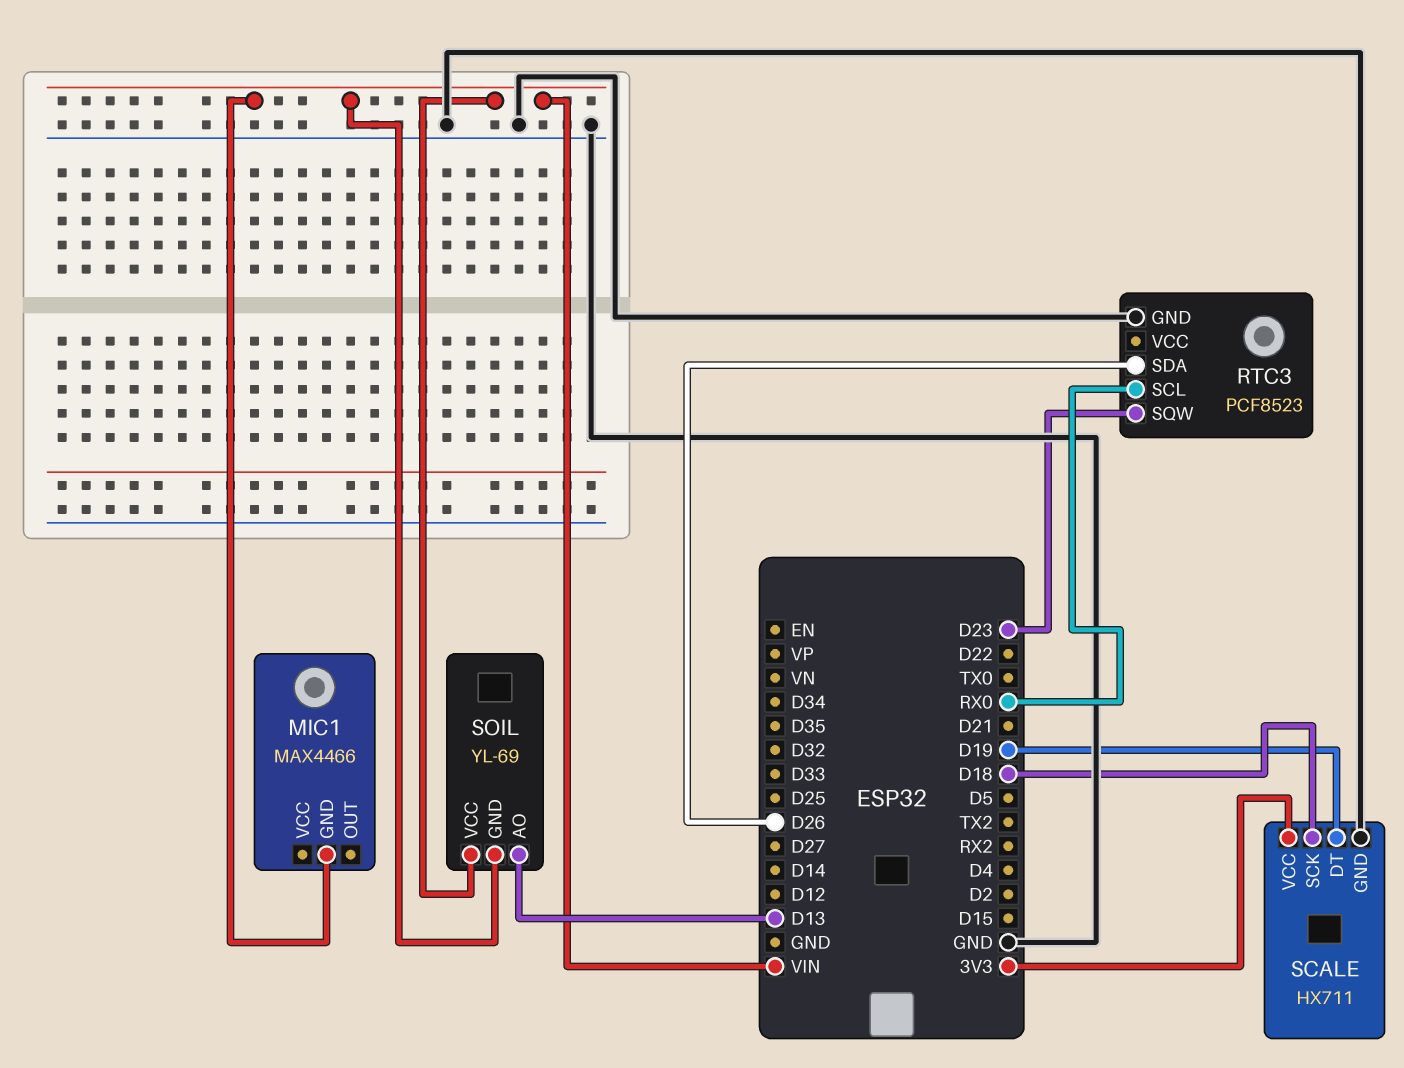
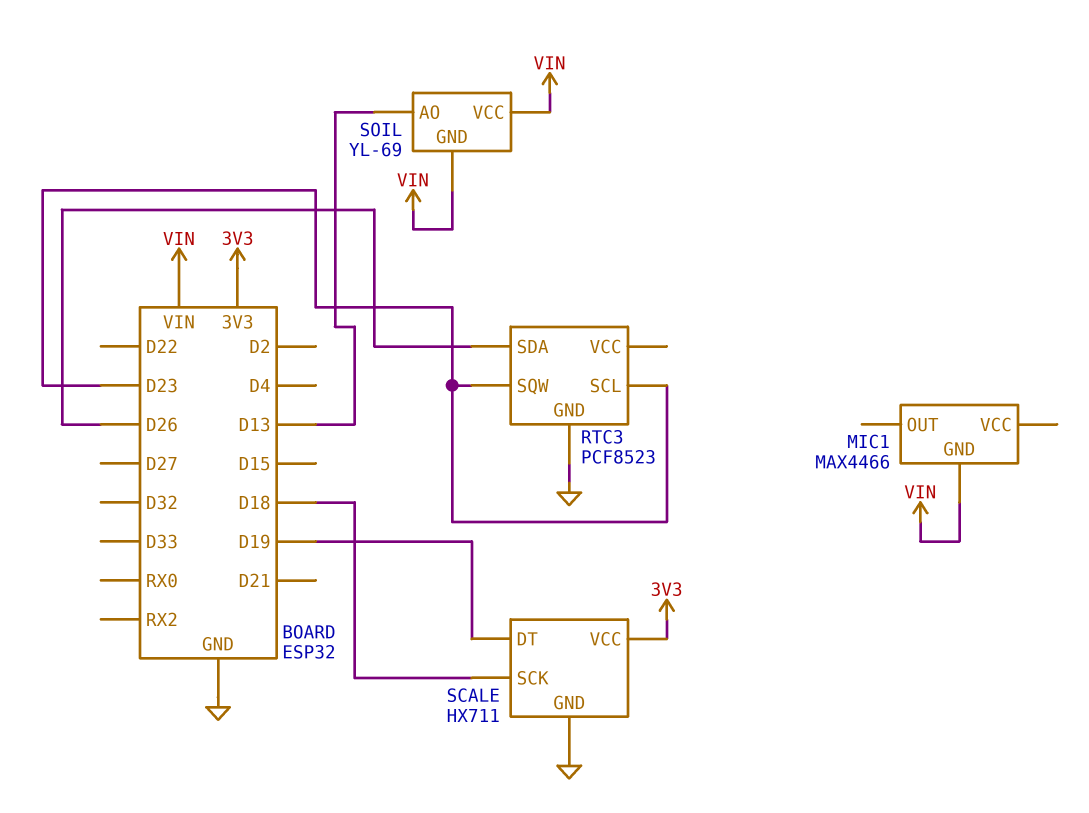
RTC3 pin SCL: RX0 -> D23

